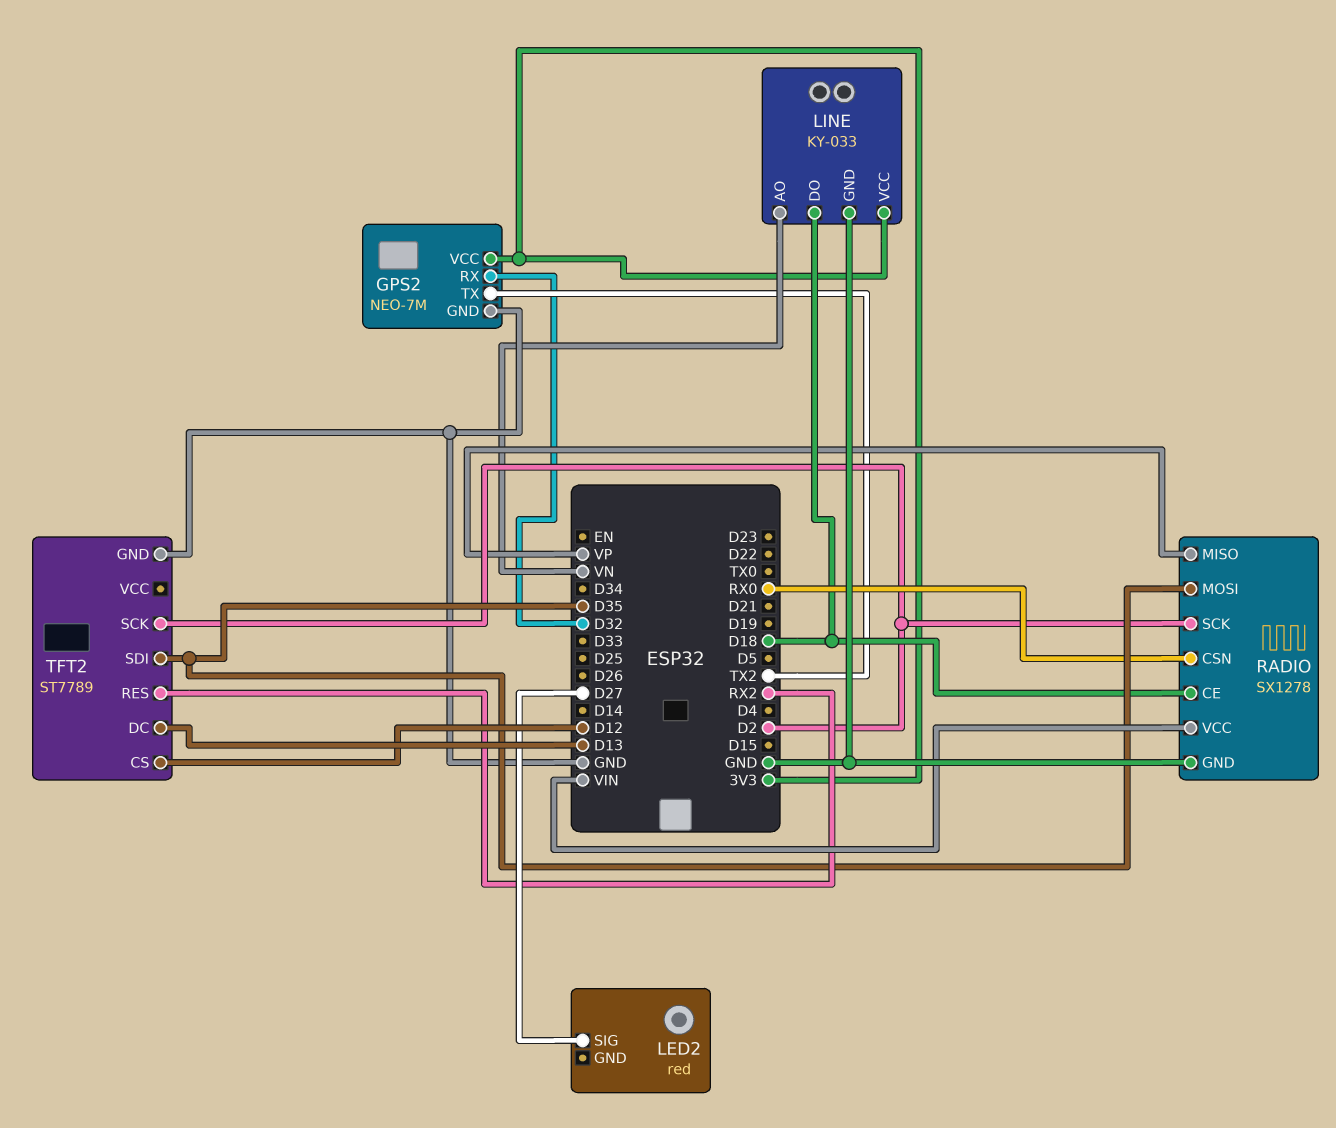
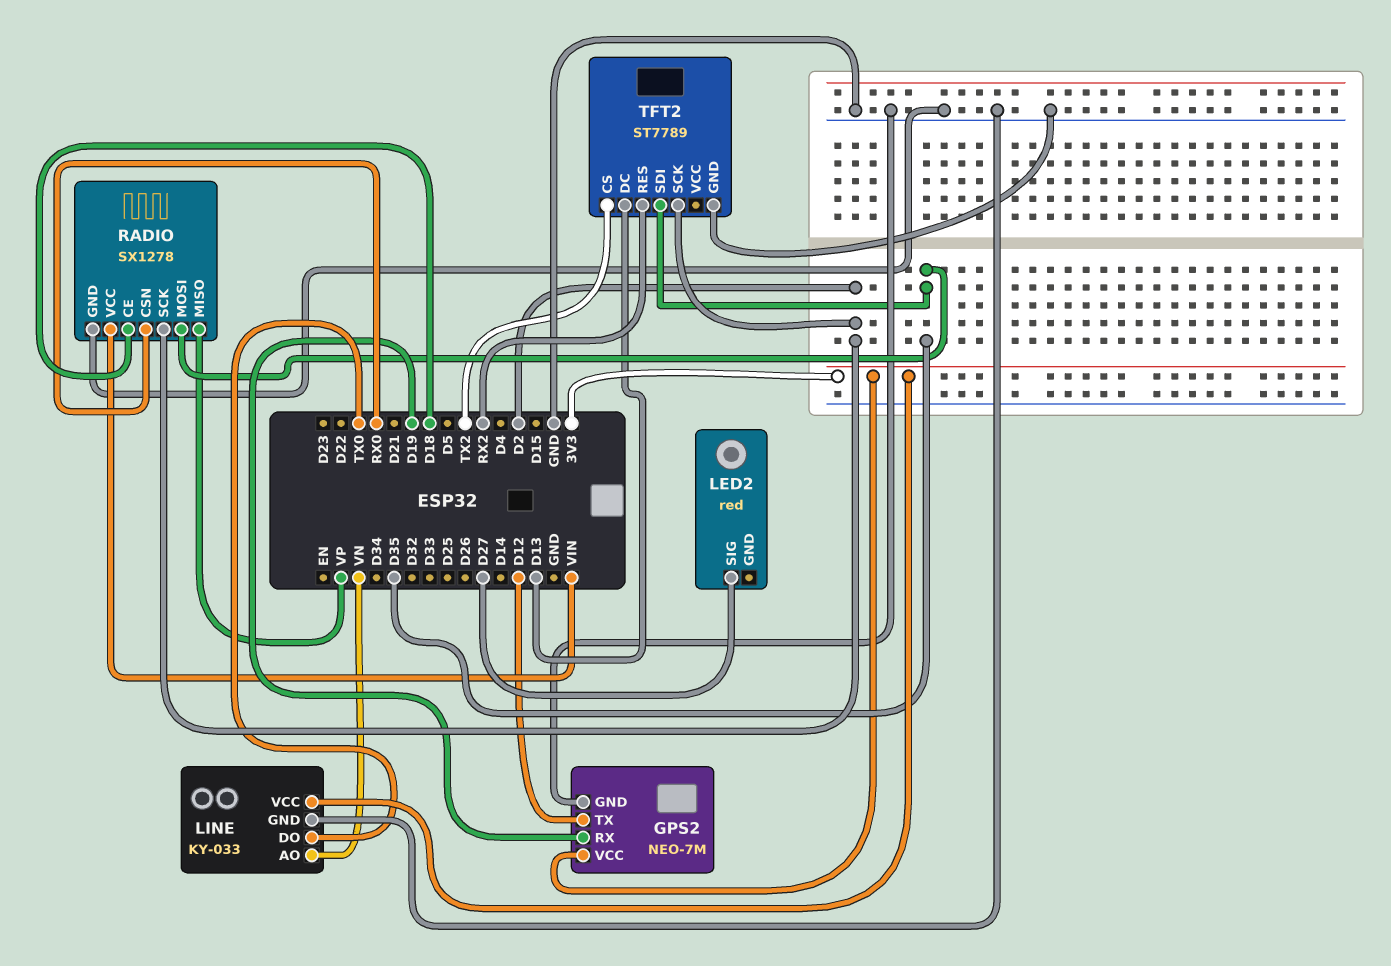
GPS2 pin RX: D32 -> D19
GPS2 pin TX: TX2 -> D12
LINE pin DO: D18 -> TX0
TFT2 pin CS: D12 -> TX2

